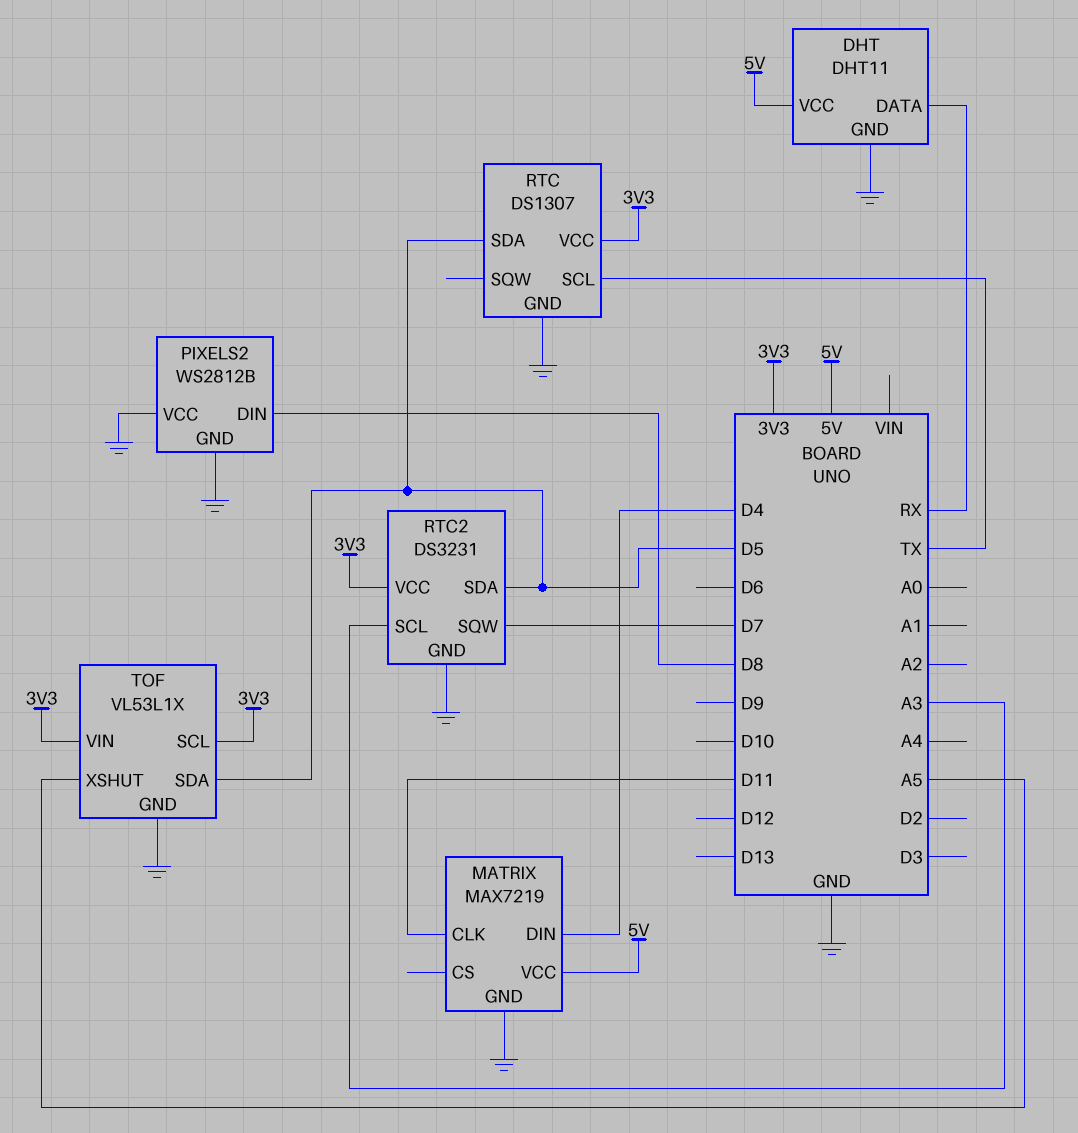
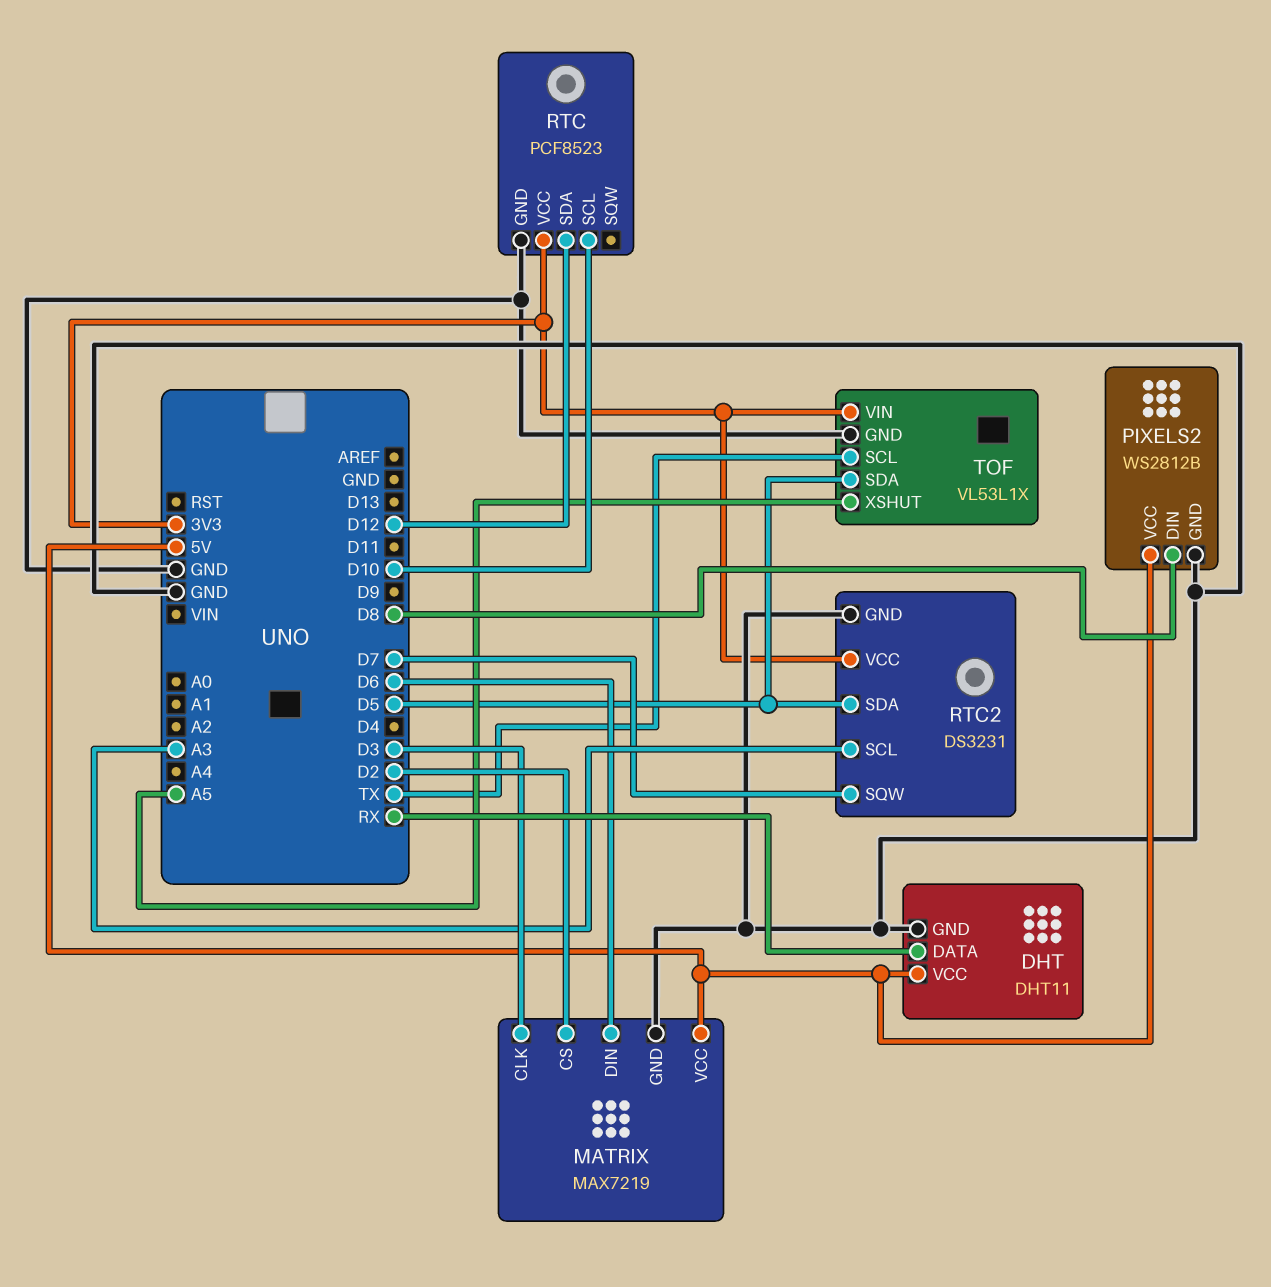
MATRIX pin CLK: D11 -> D3
MATRIX pin CS: none -> D2
MATRIX pin DIN: D4 -> D6
PIXELS2 pin VCC: GND -> 5V
RTC: DS1307 -> PCF8523
RTC pin SCL: TX -> D10
RTC pin SDA: D5 -> D12
TOF pin SCL: 3V3 -> TX

